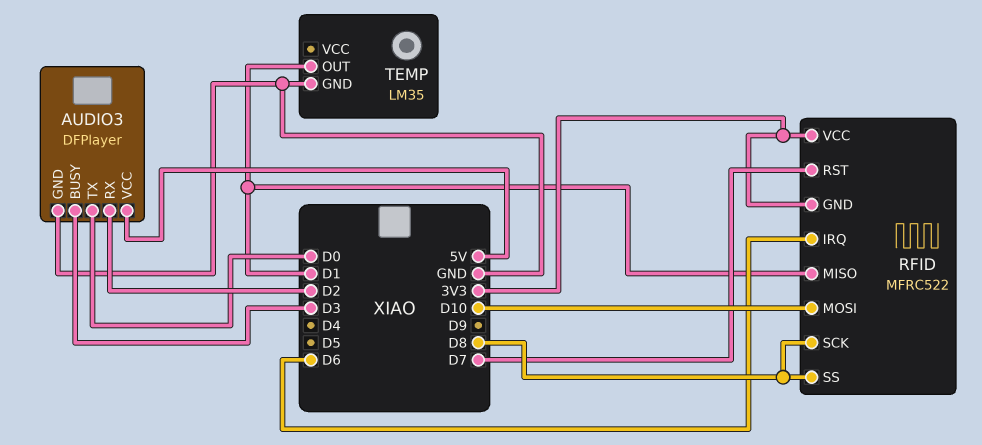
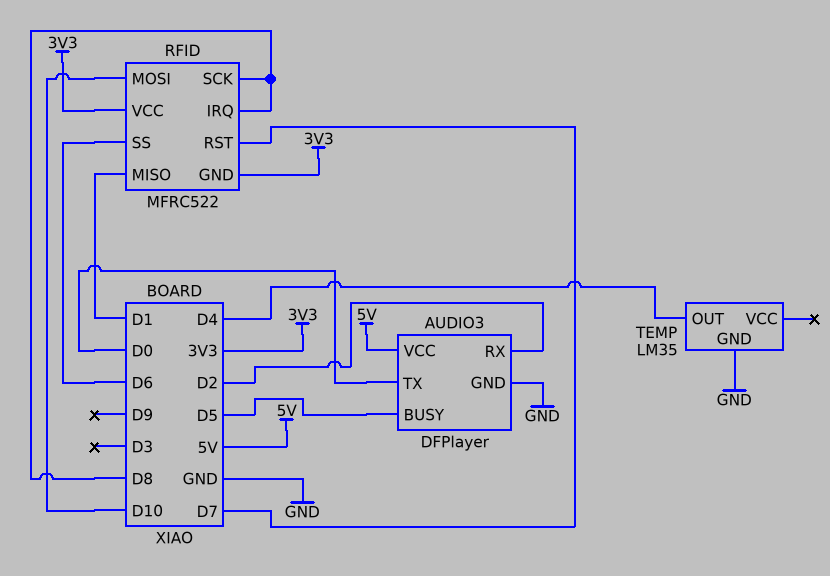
AUDIO3 pin BUSY: D3 -> D5
RFID pin IRQ: D6 -> D8
RFID pin SS: D8 -> D6
TEMP pin OUT: D1 -> D4

